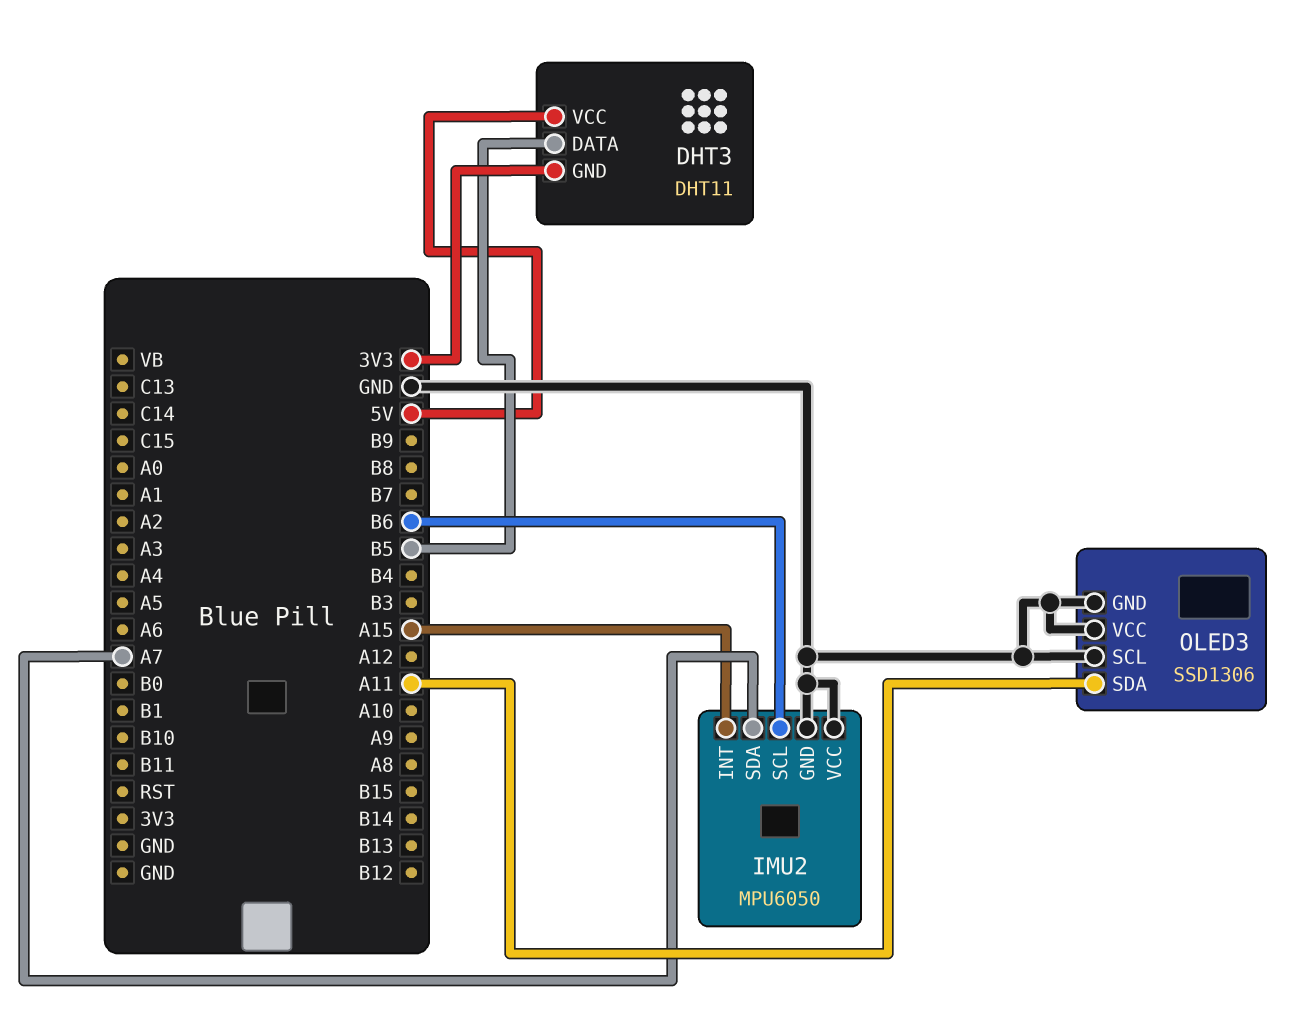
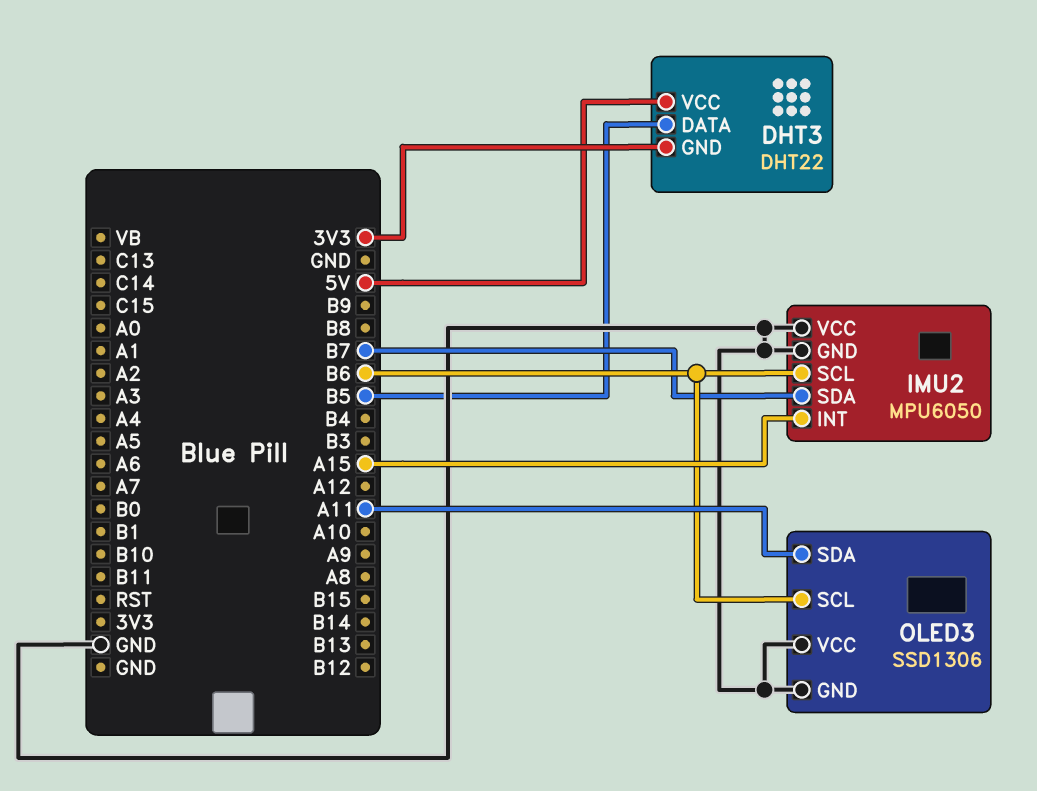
DHT3: DHT11 -> DHT22
IMU2 pin SDA: A7 -> B7
OLED3 pin SCL: GND -> B6

